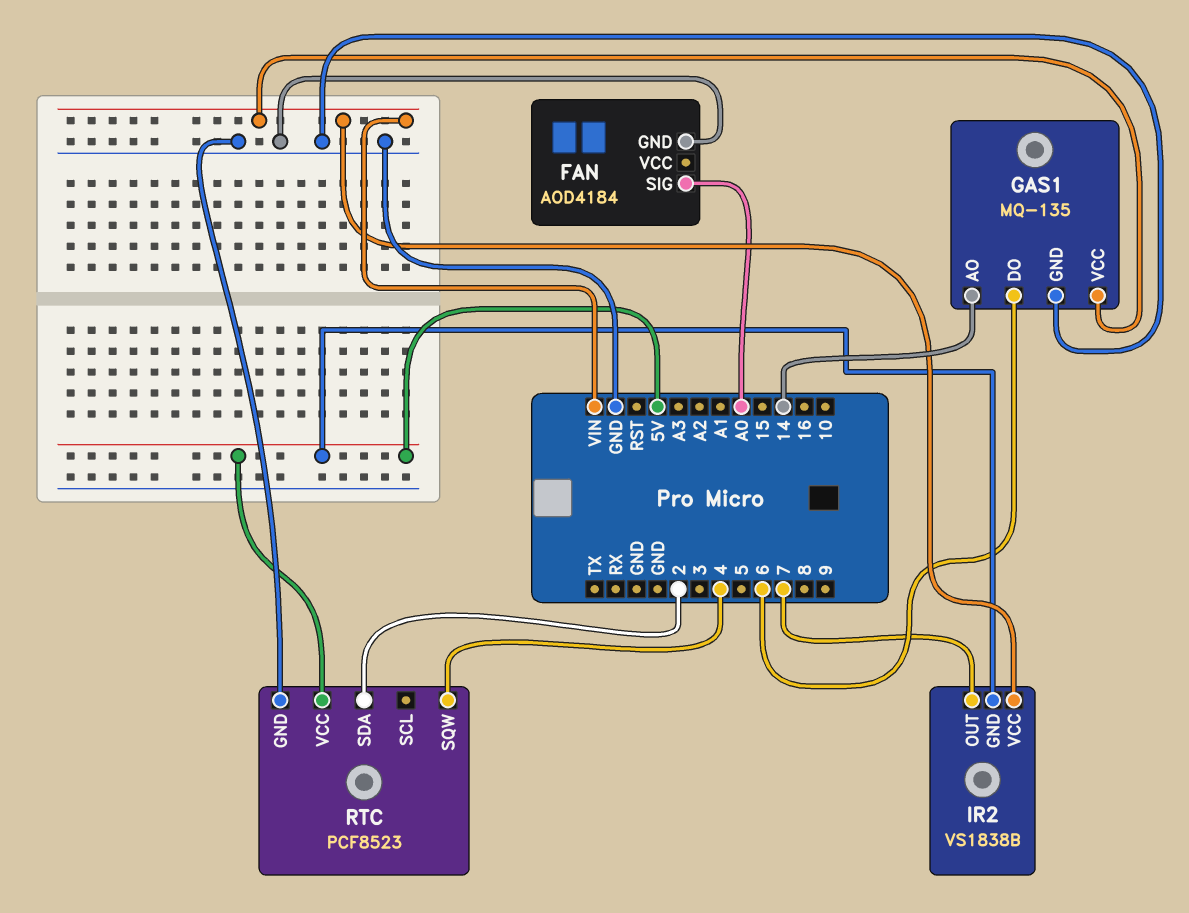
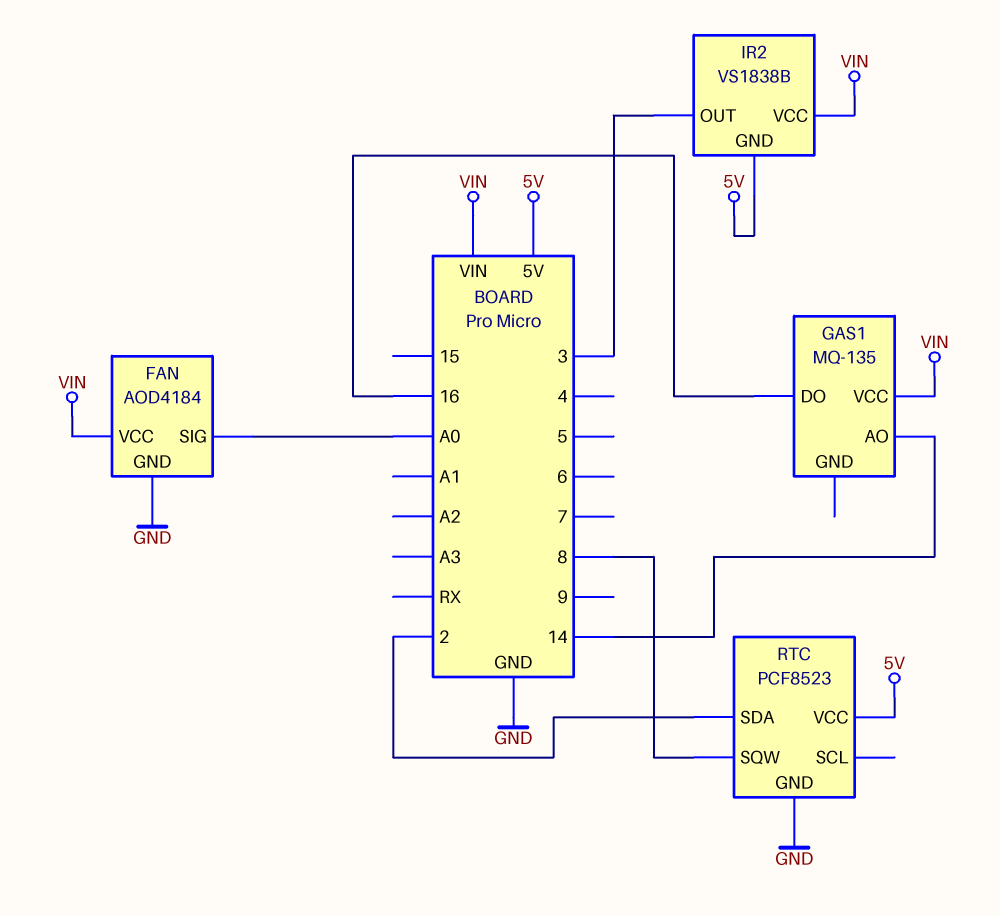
FAN pin VCC: none -> VIN
GAS1 pin DO: 6 -> 16
GAS1 pin GND: GND -> none
IR2 pin OUT: 7 -> 3
RTC pin SQW: 4 -> 8

